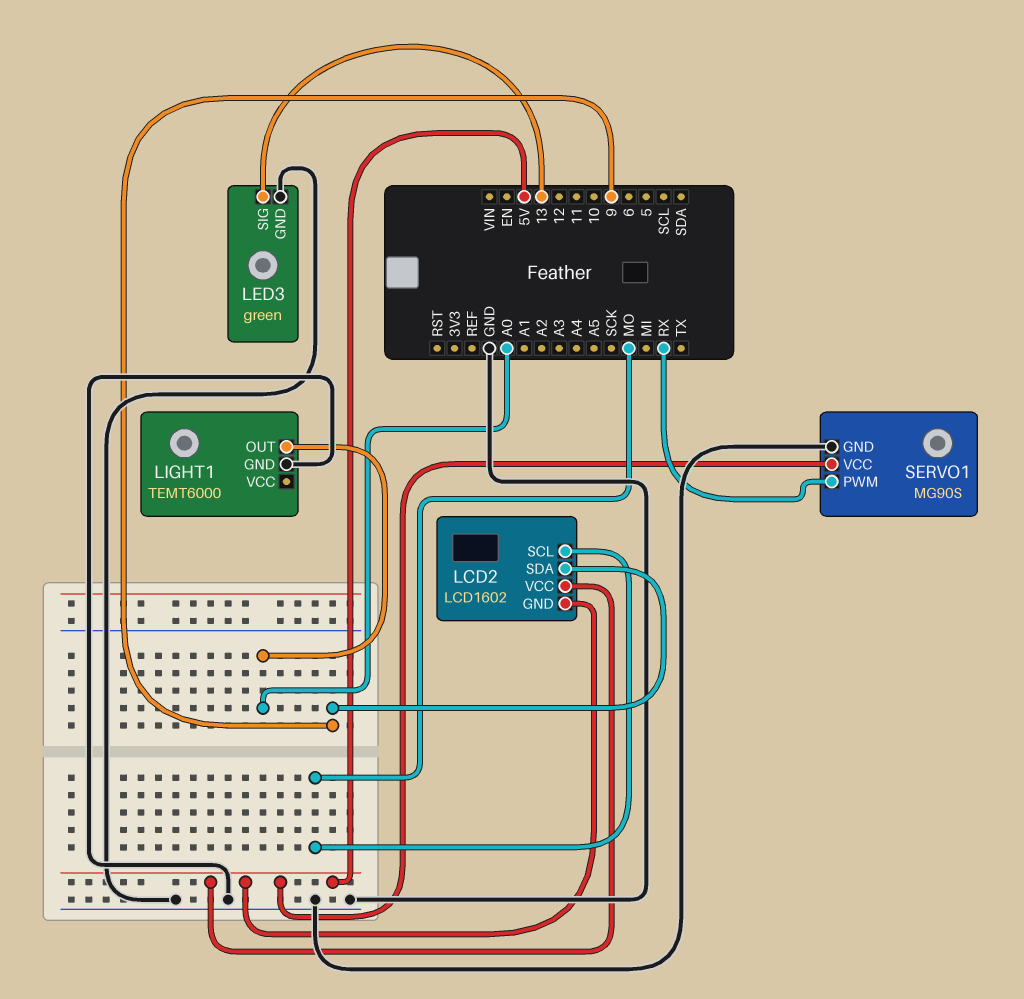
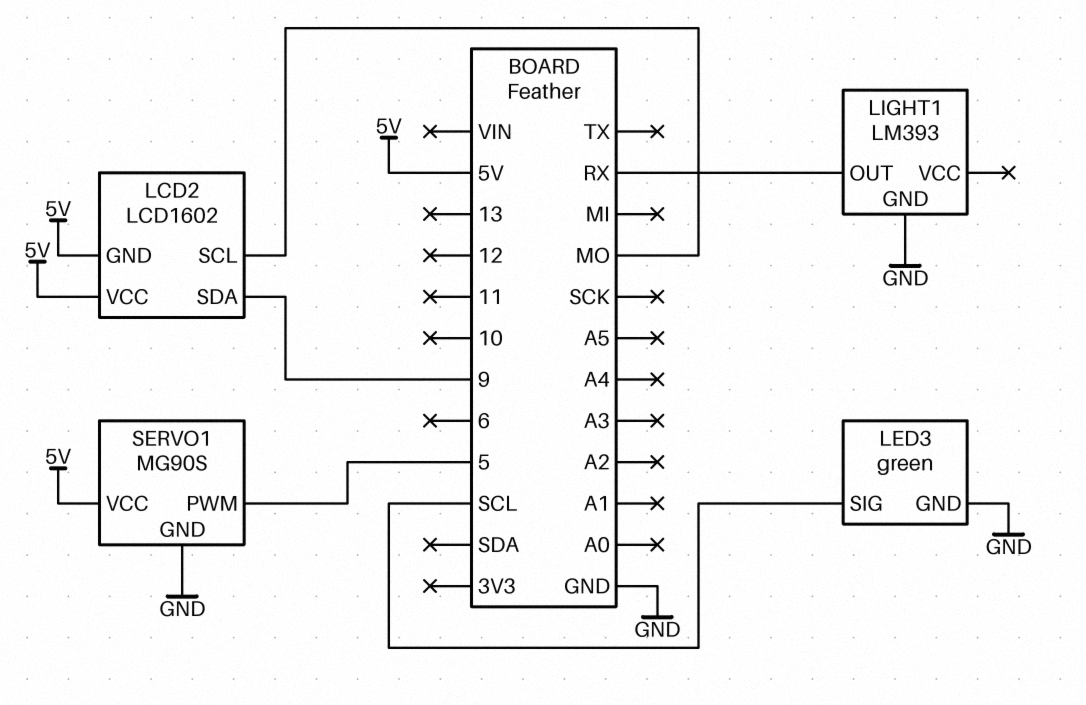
LED3 pin SIG: 13 -> SCL
LIGHT1: TEMT6000 -> LM393
LIGHT1 pin OUT: A0 -> RX
SERVO1 pin PWM: RX -> 5

